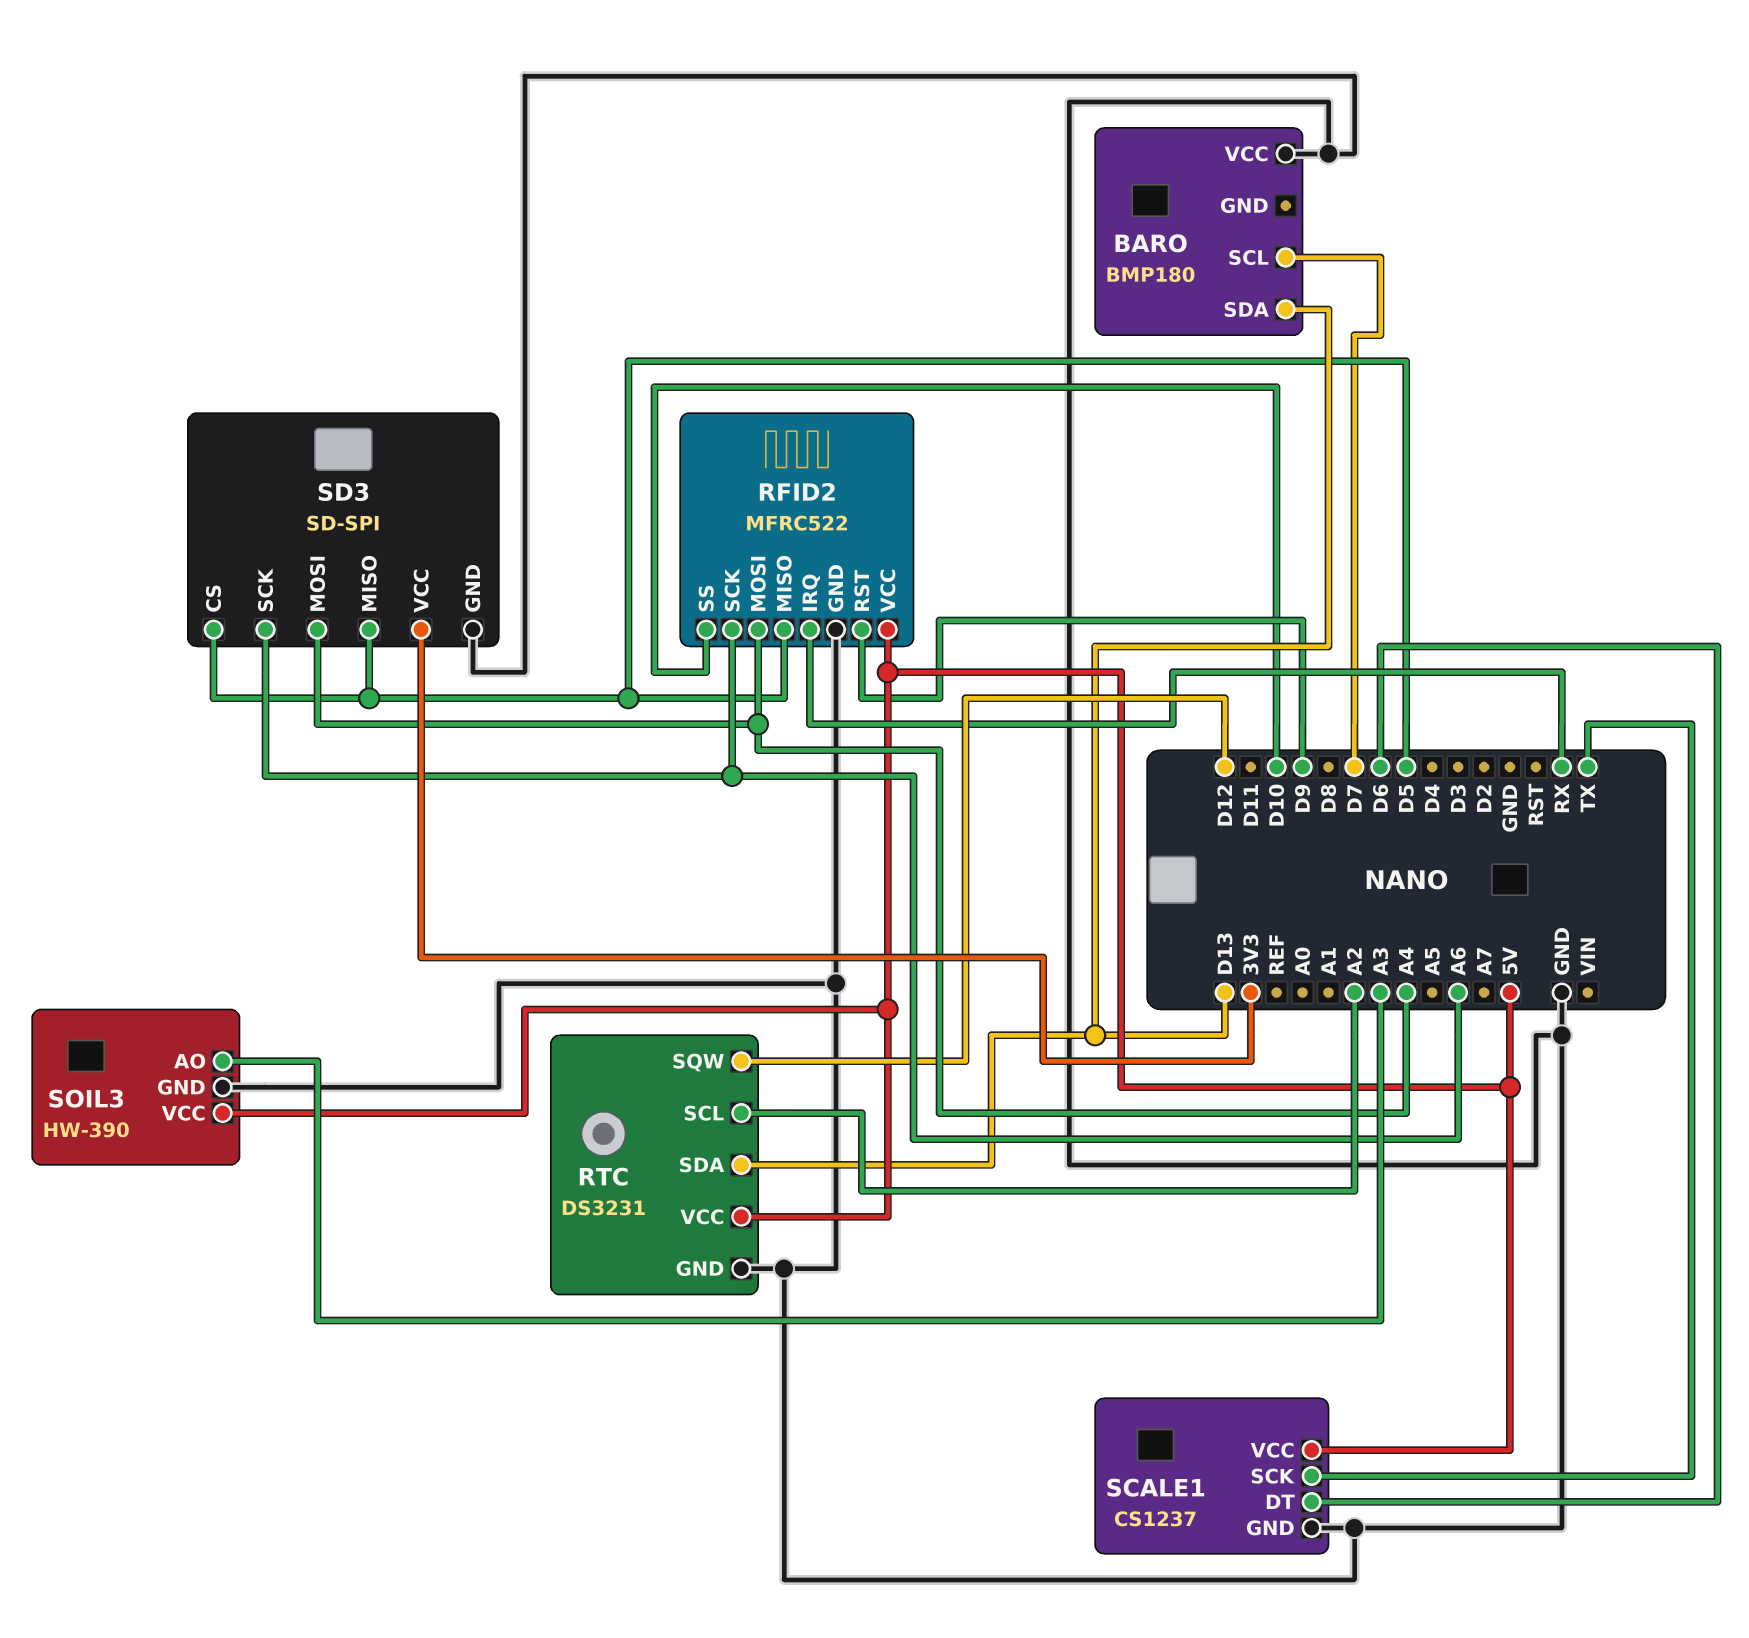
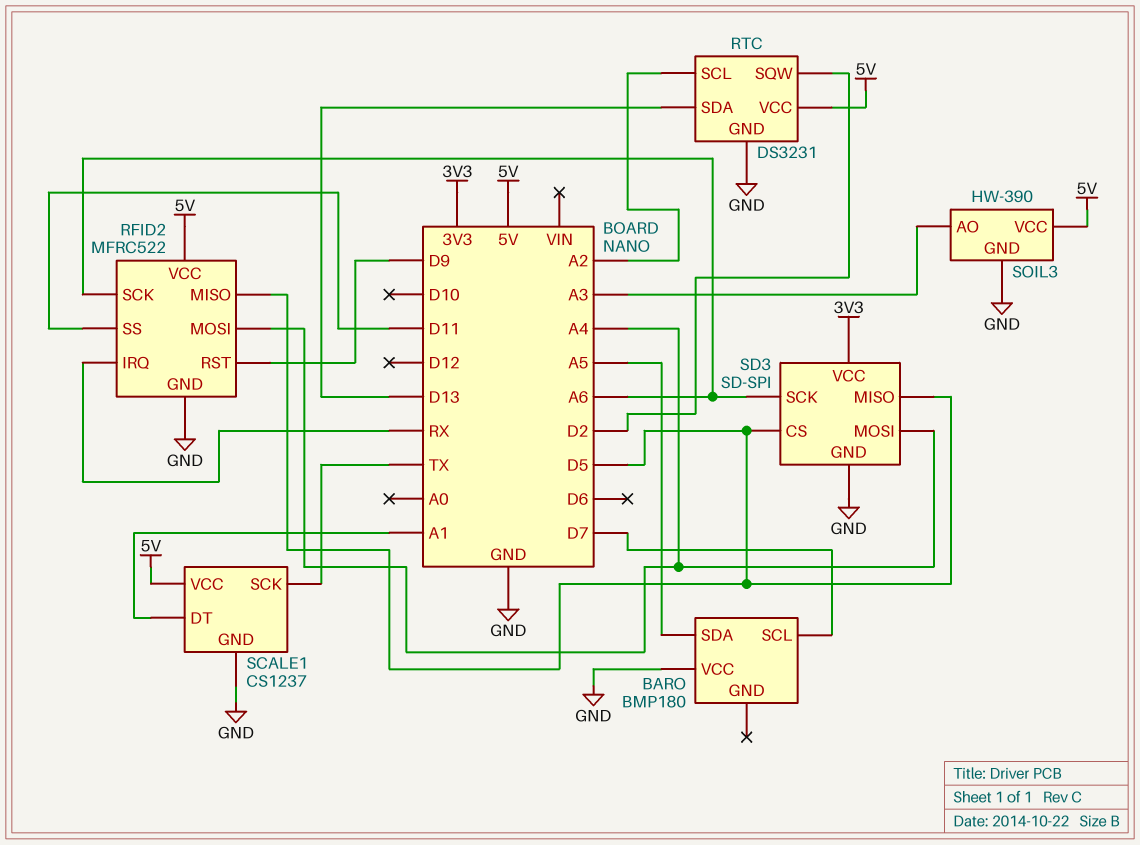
BARO pin SDA: D13 -> A5
RFID2 pin SS: D10 -> D11
RTC pin SQW: D12 -> D2
SCALE1 pin DT: D6 -> A1

